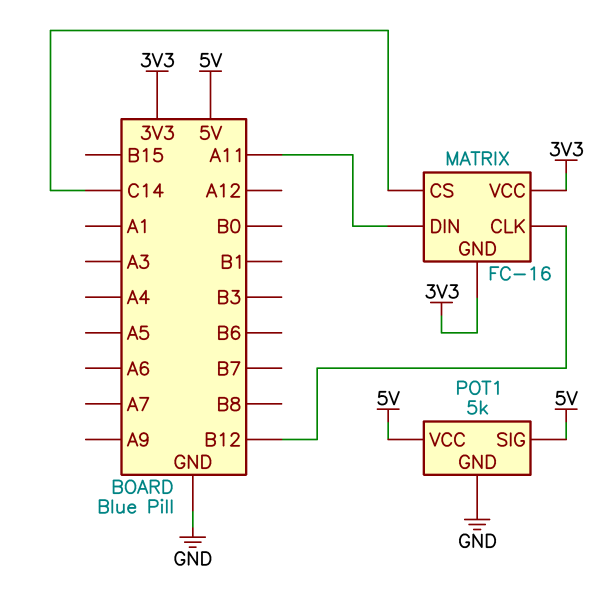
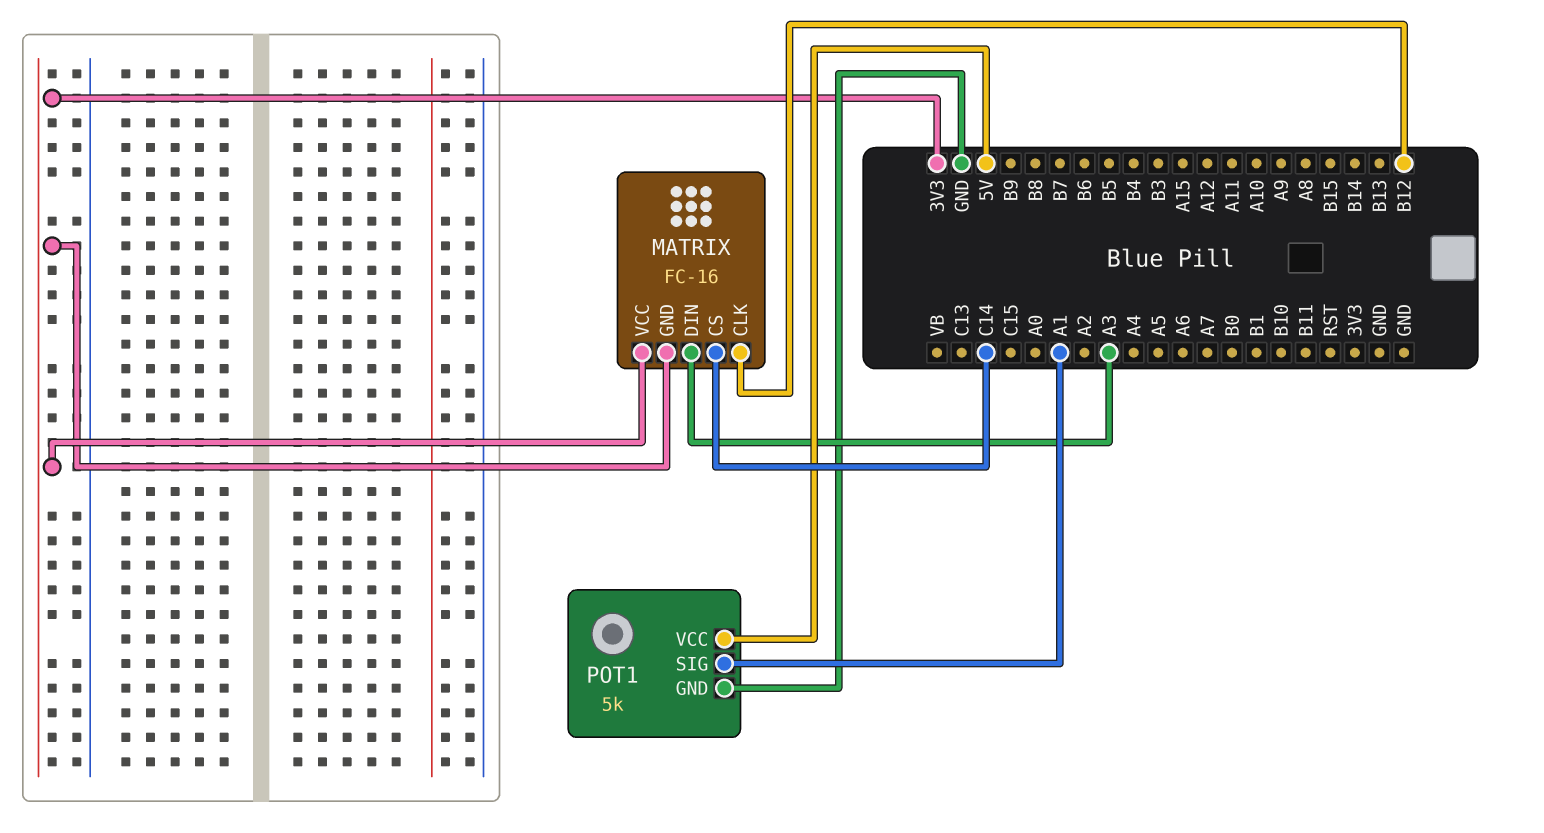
MATRIX pin DIN: A11 -> A3
POT1 pin SIG: 5V -> A1

